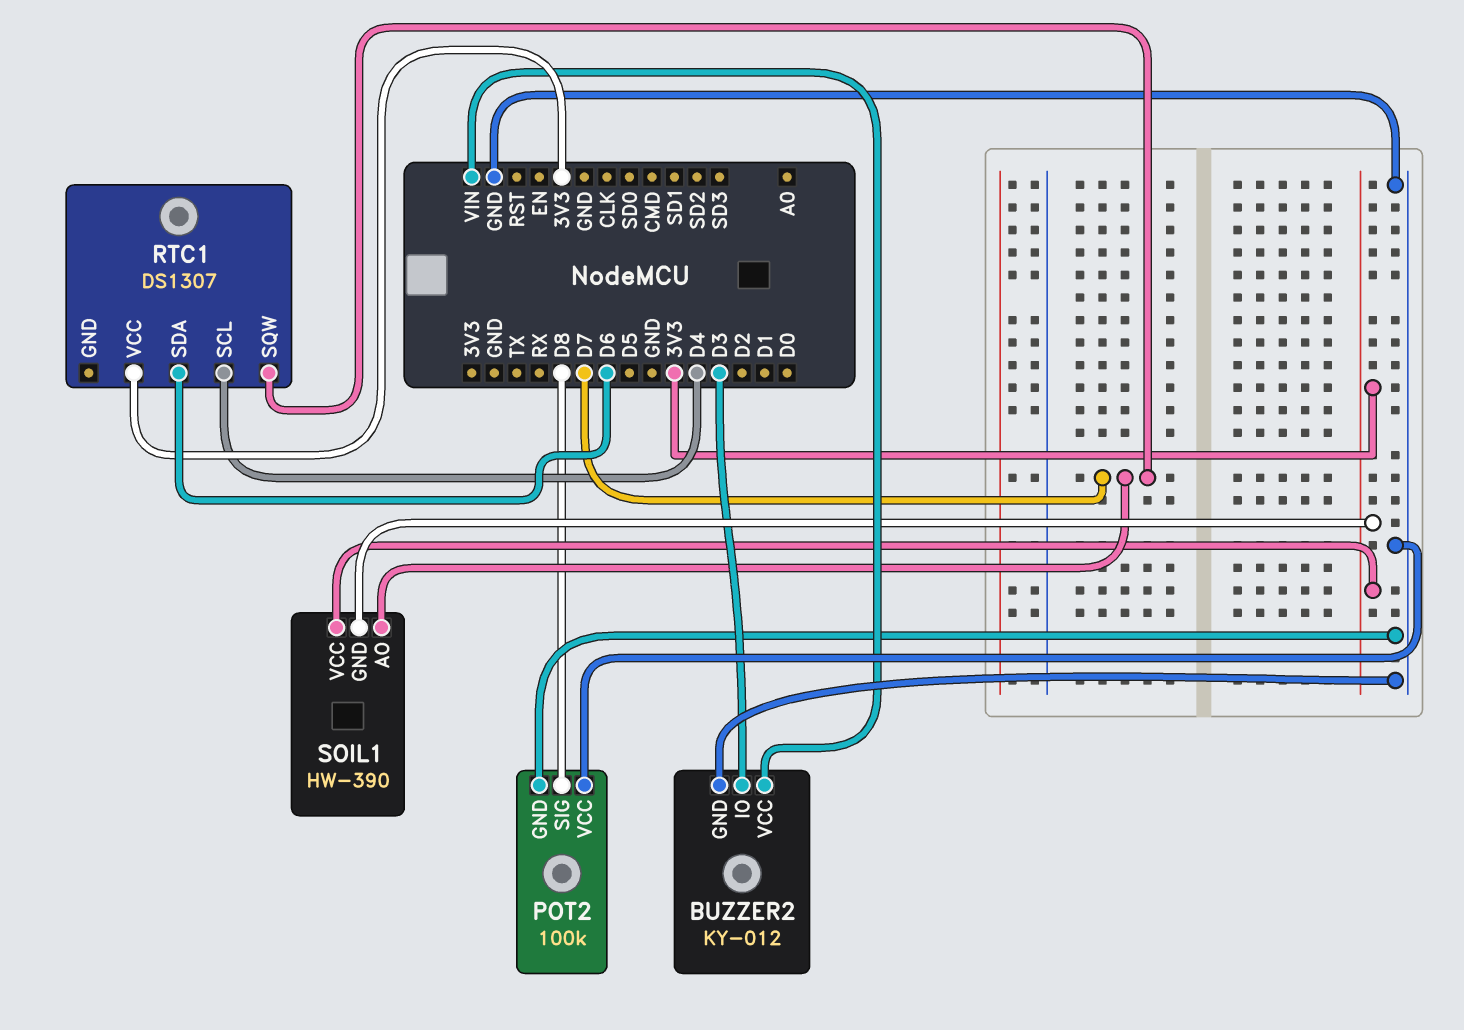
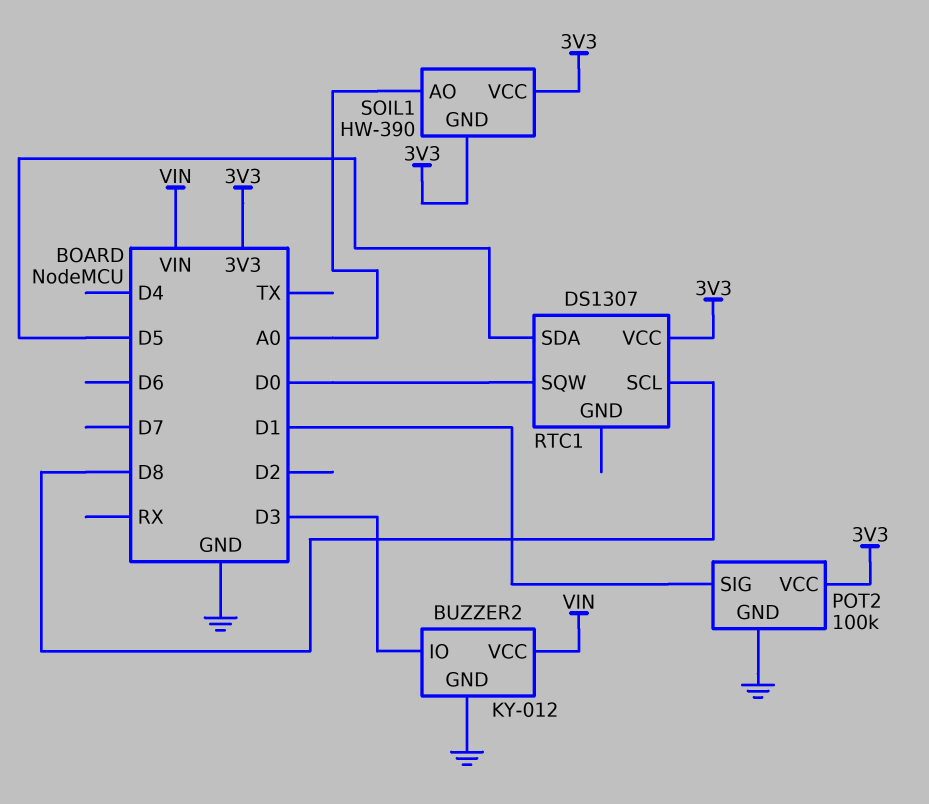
POT2 pin SIG: D8 -> D1
POT2 pin VCC: GND -> 3V3
RTC1 pin SCL: D4 -> D8
RTC1 pin SDA: D6 -> D5
RTC1 pin SQW: D7 -> D0
SOIL1 pin AO: D7 -> A0

